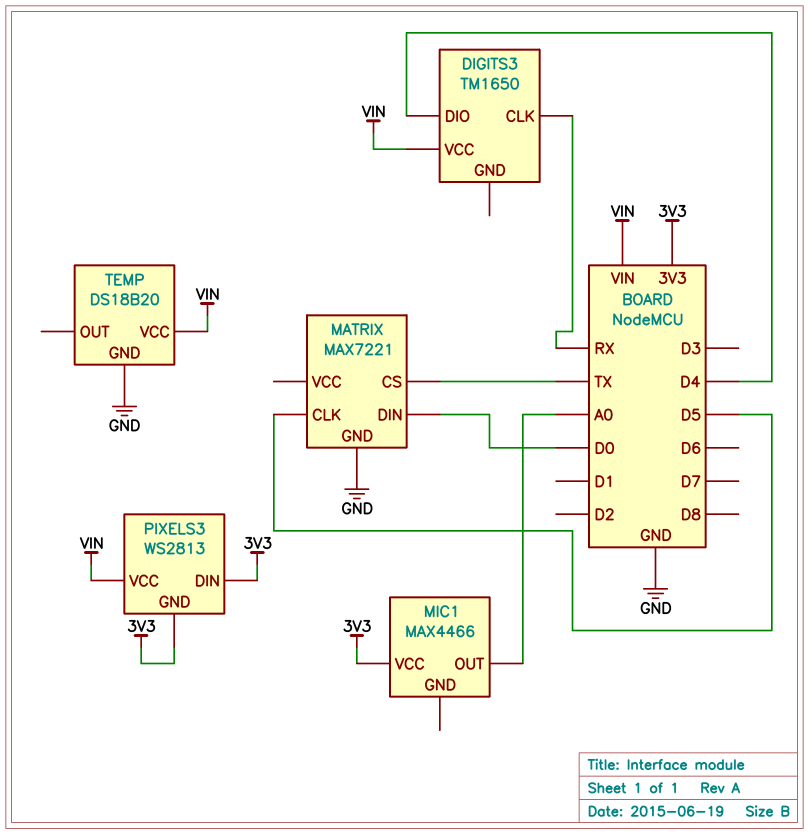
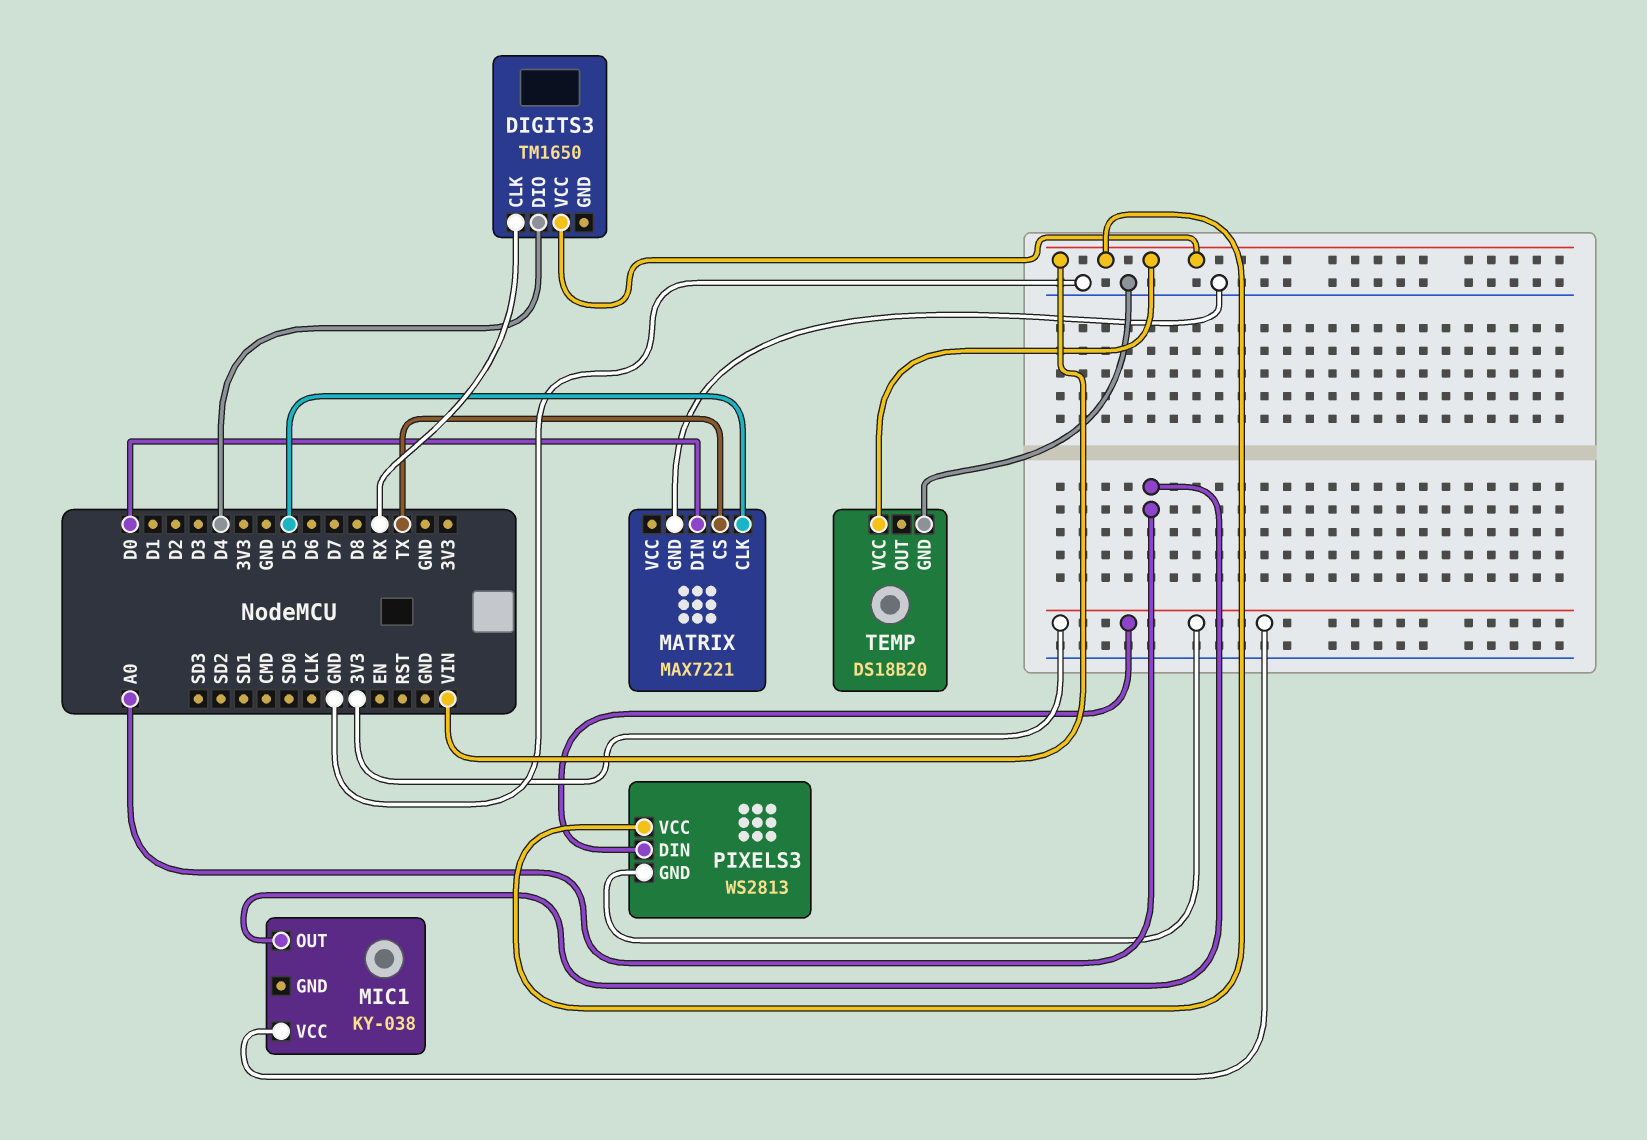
MIC1: MAX4466 -> KY-038

